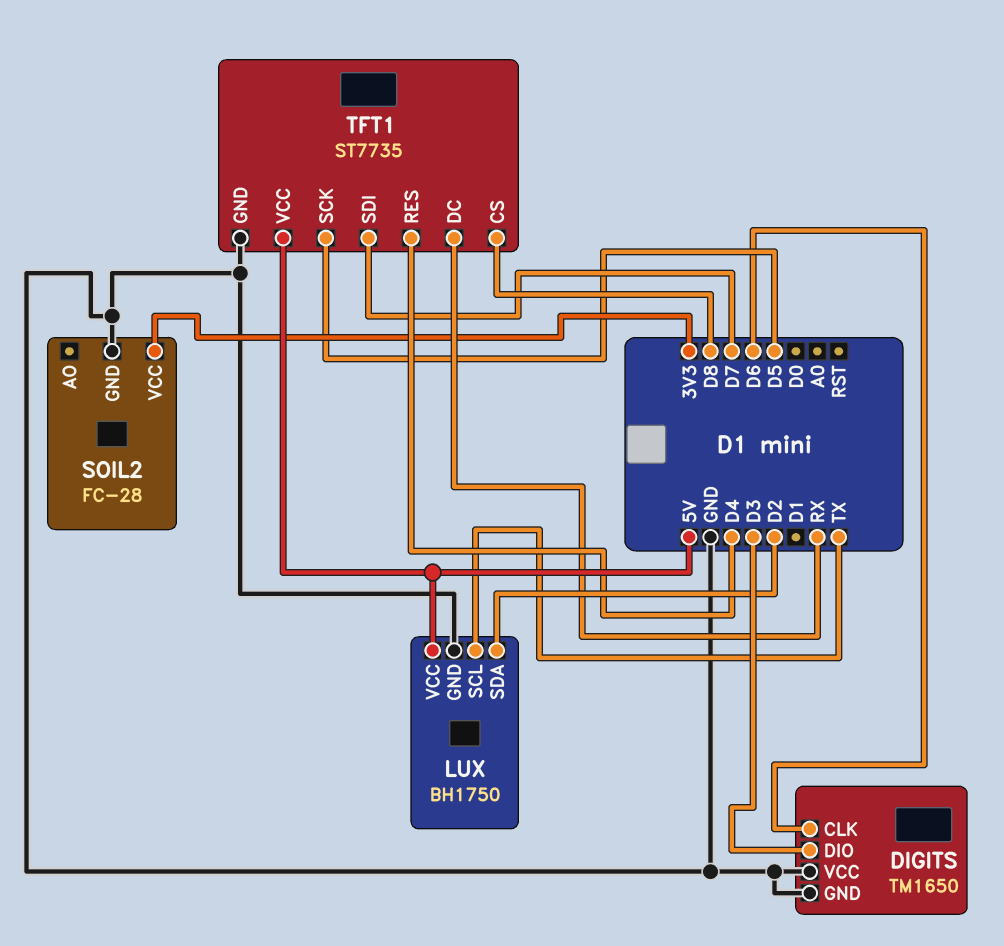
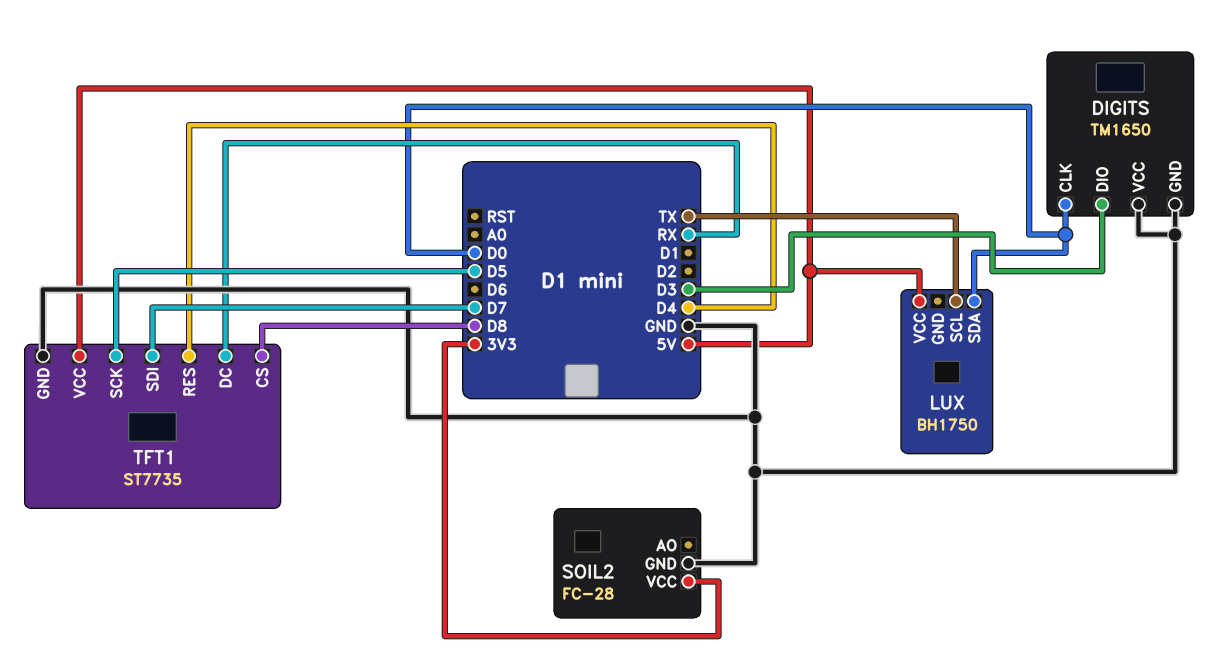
DIGITS pin CLK: D6 -> D0
LUX pin GND: GND -> none
LUX pin SDA: D2 -> D0

